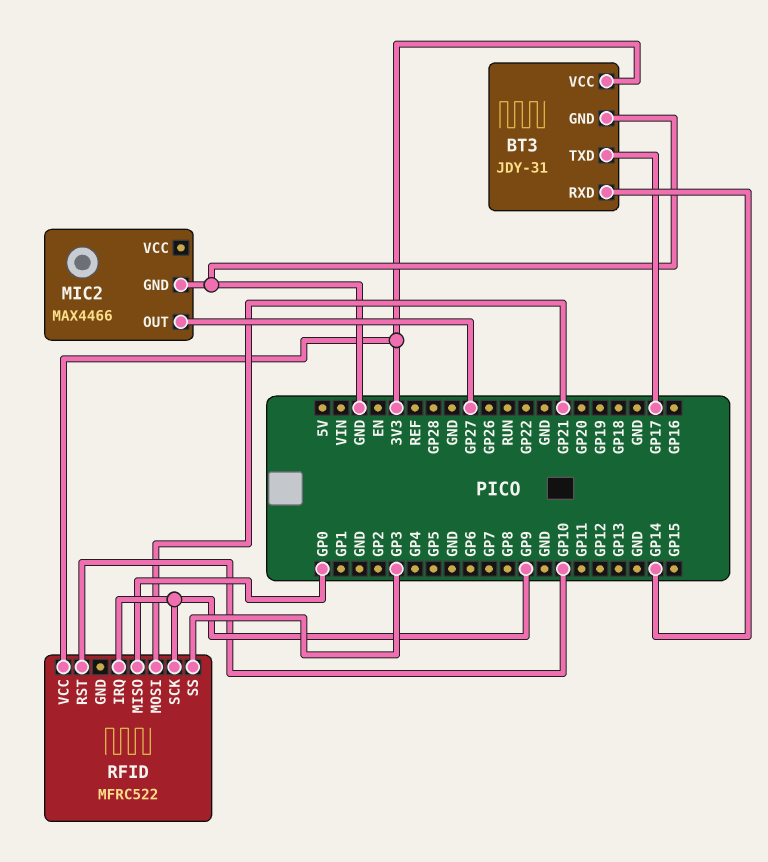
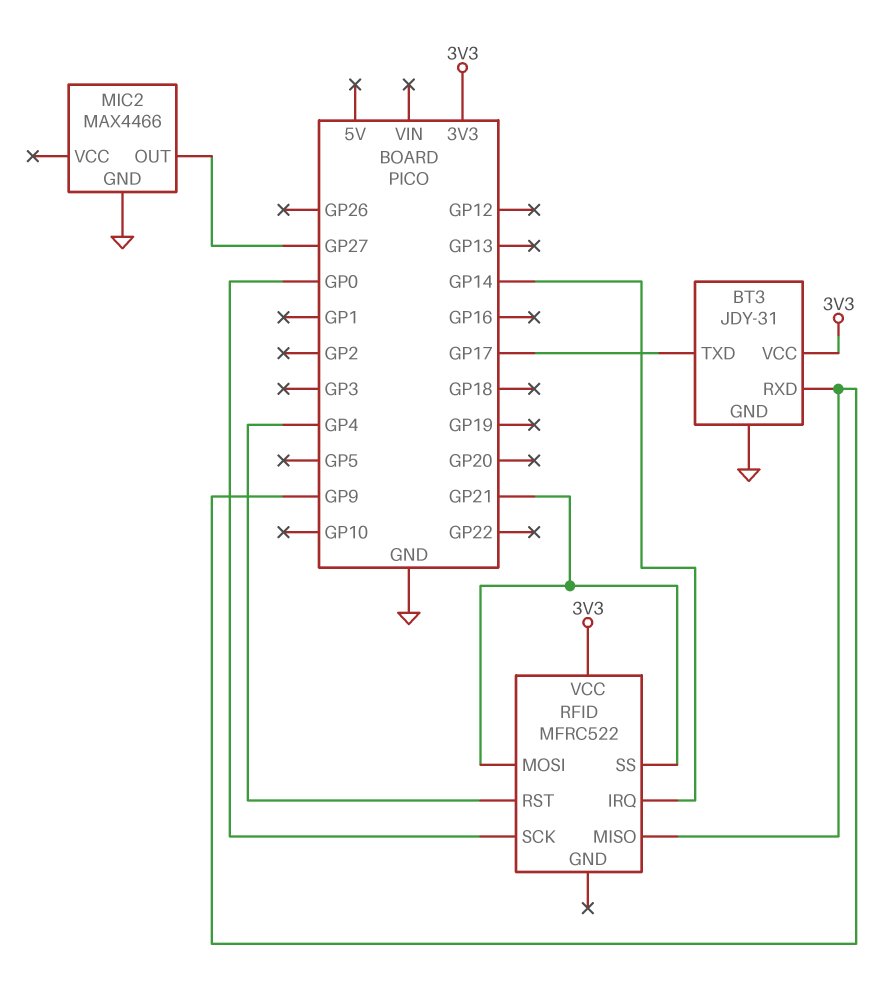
BT3 pin RXD: GP14 -> GP9
RFID pin IRQ: GP9 -> GP14
RFID pin MISO: GP0 -> GP9
RFID pin RST: GP10 -> GP4
RFID pin SCK: GP9 -> GP0
RFID pin SS: GP3 -> GP21

